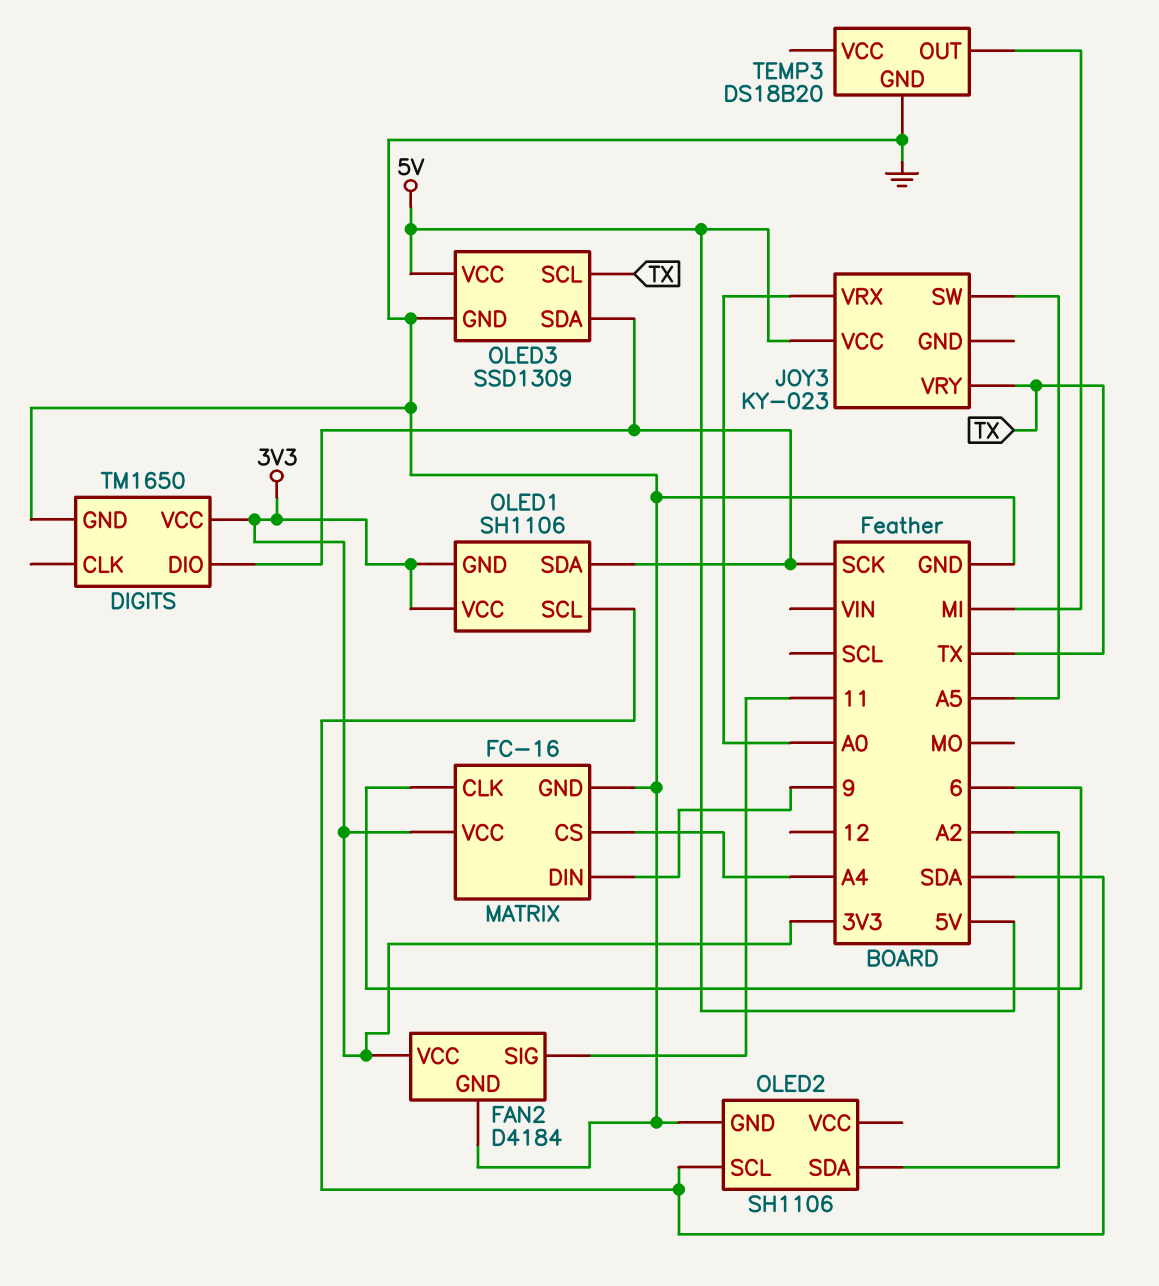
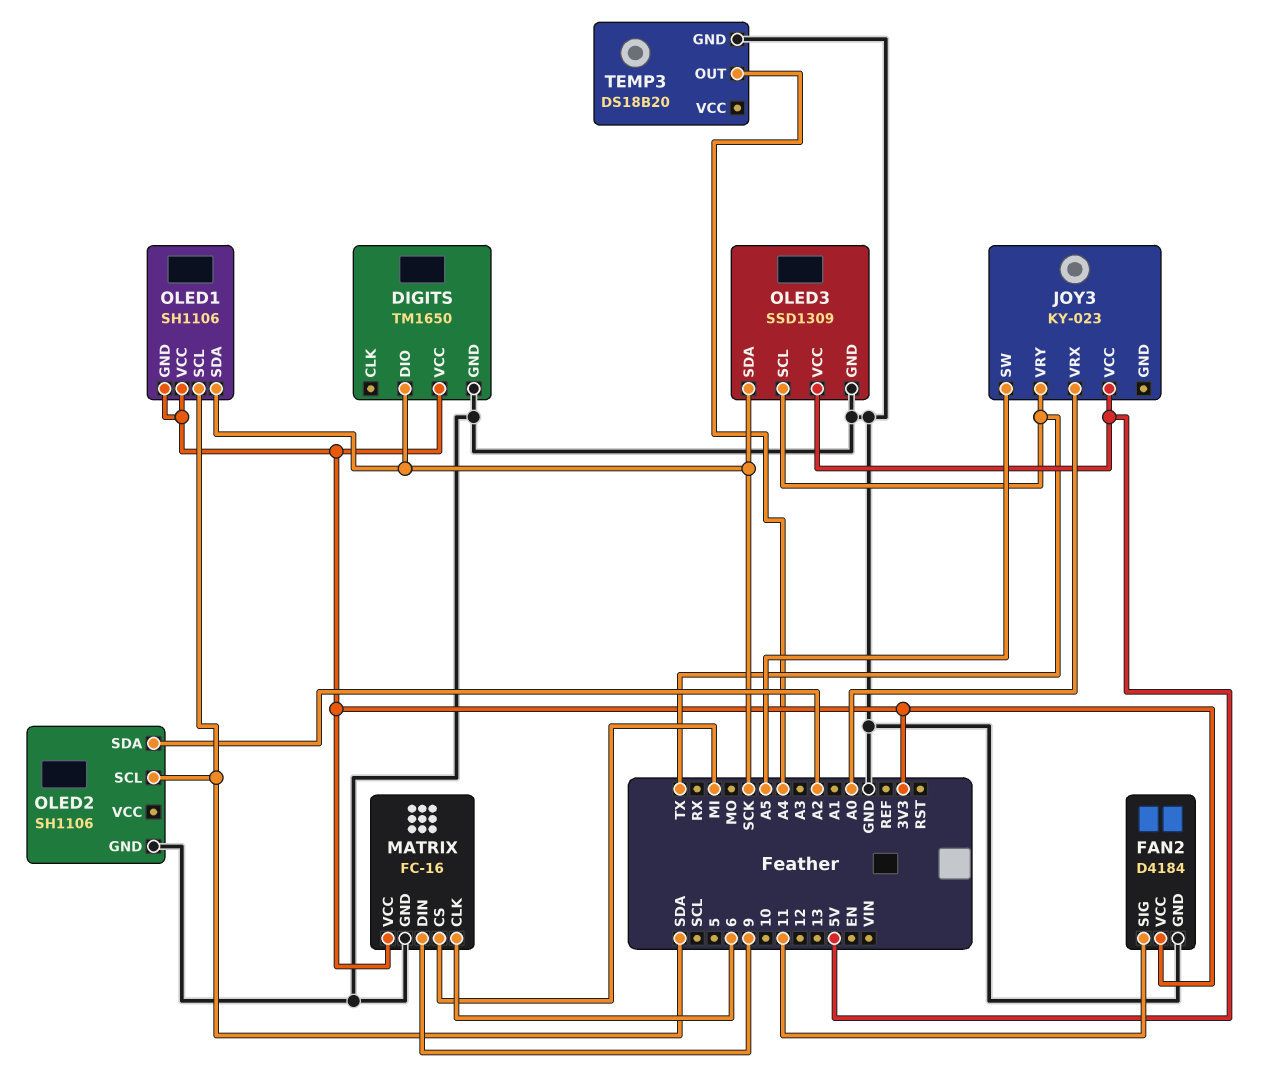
MATRIX pin CS: A4 -> MI
TEMP3 pin OUT: MI -> A4

